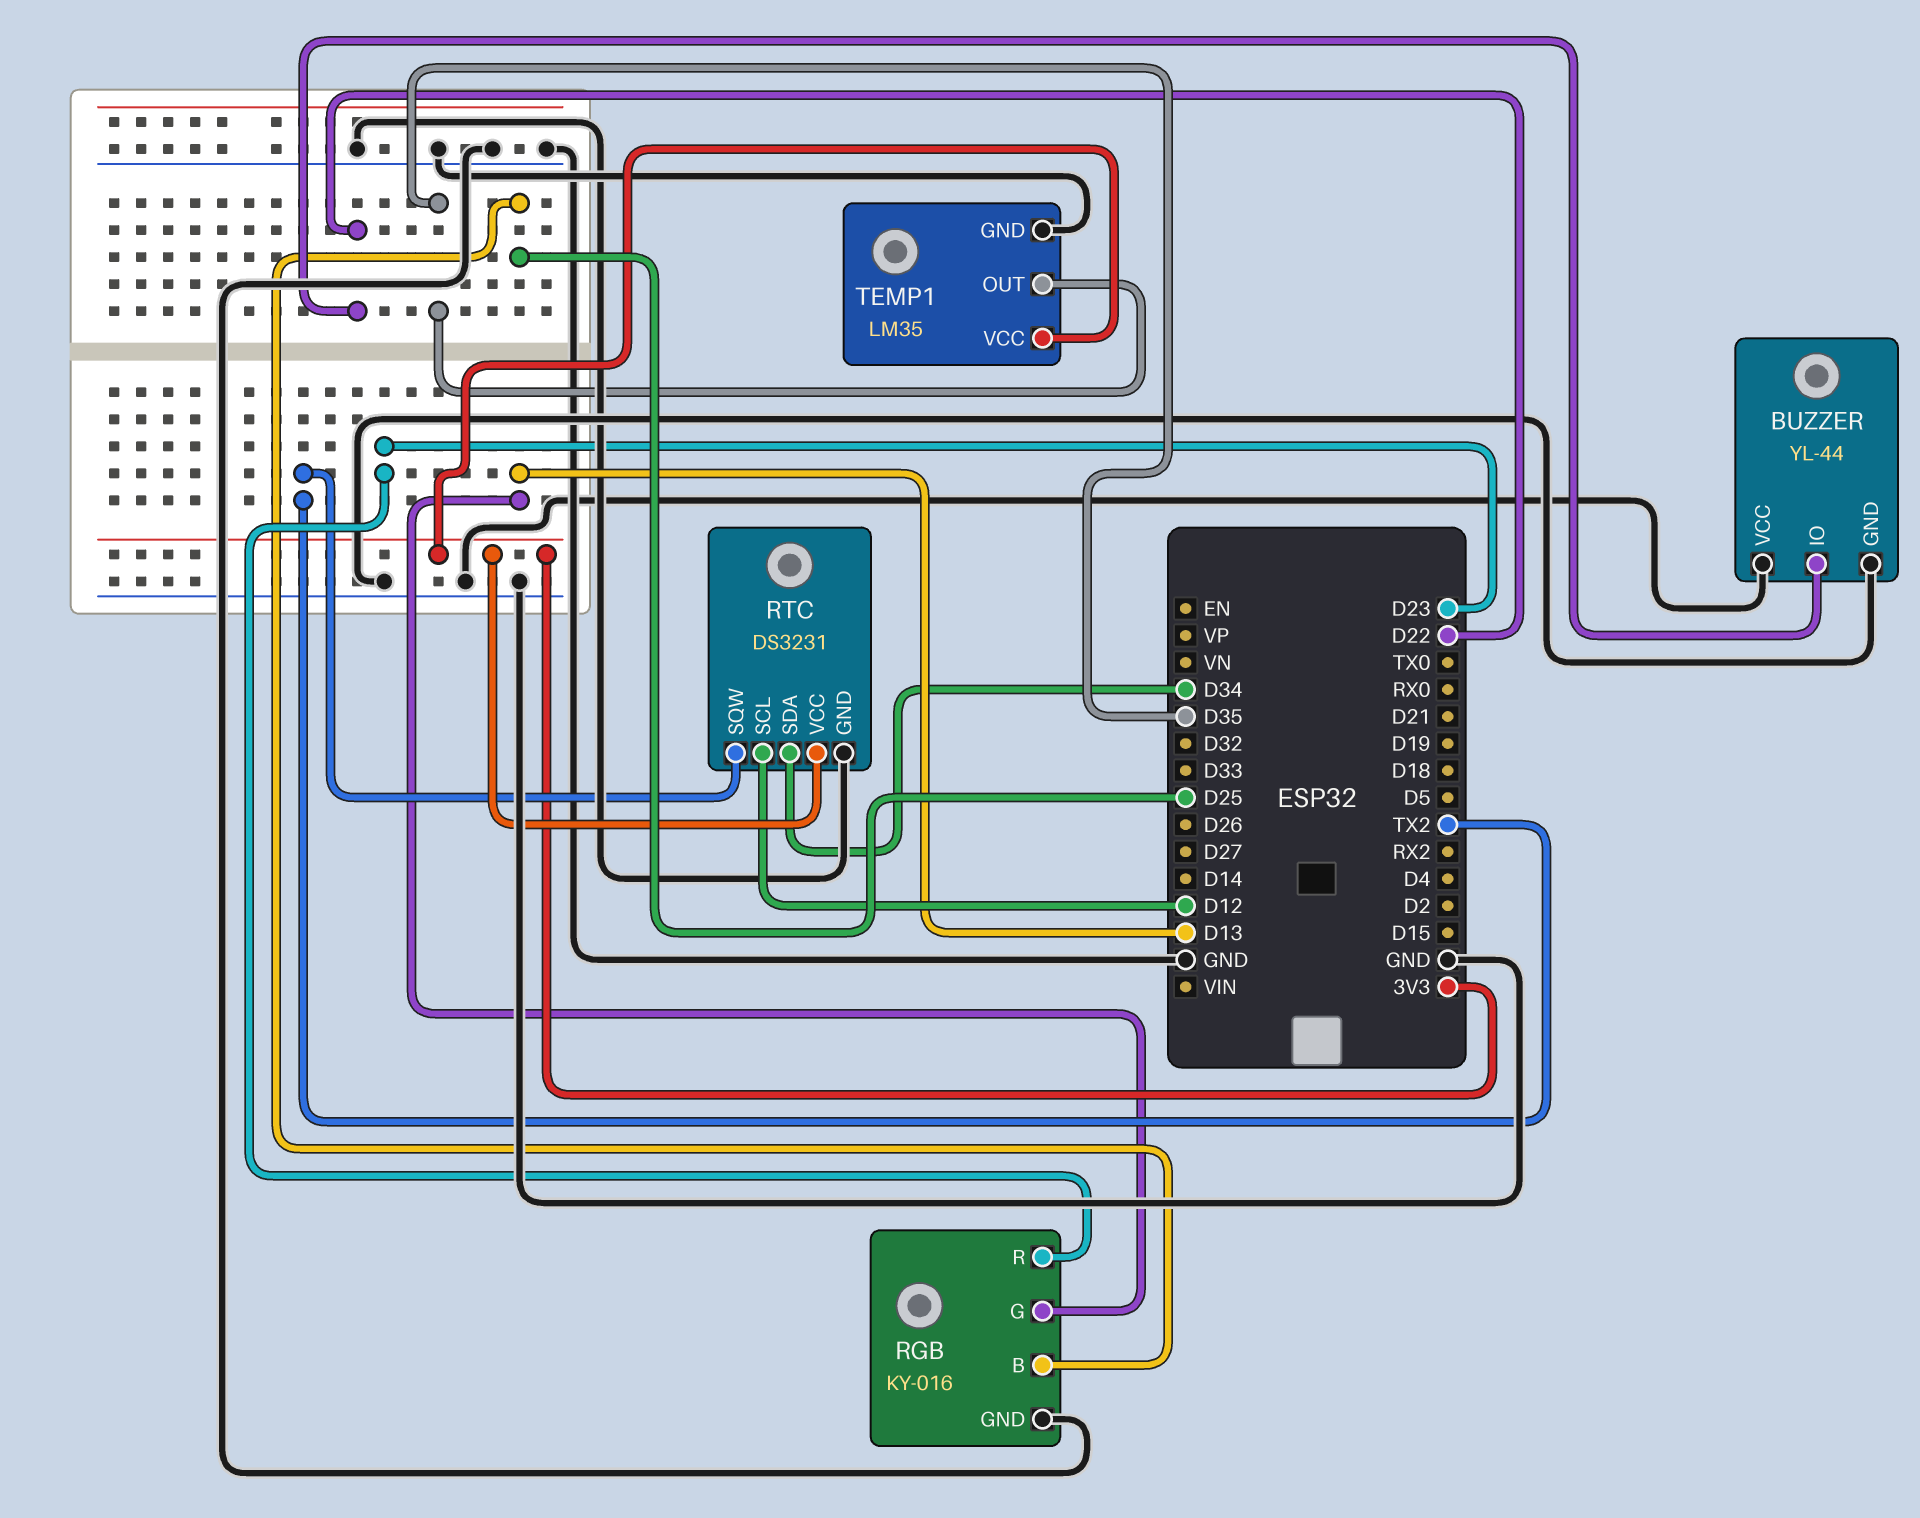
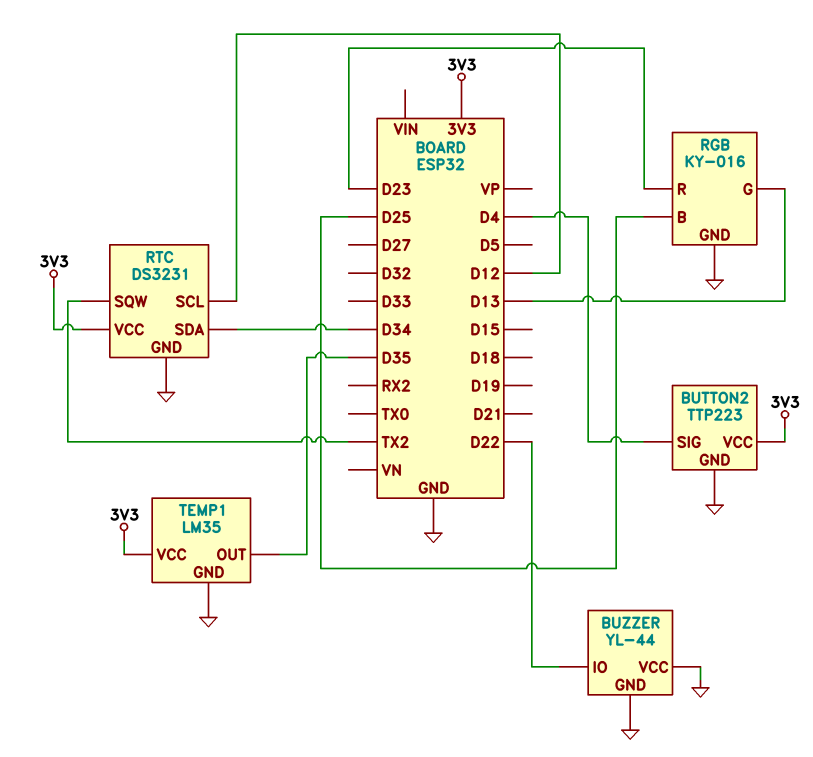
BUTTON2: none -> TTP223
BUTTON2 pin GND: none -> GND
BUTTON2 pin SIG: none -> D4
BUTTON2 pin VCC: none -> 3V3

